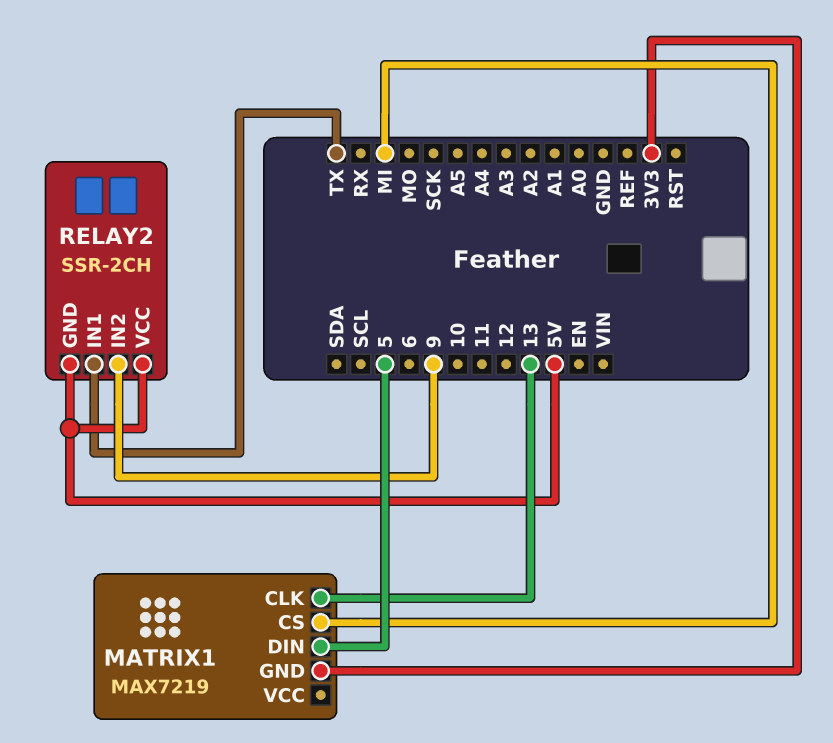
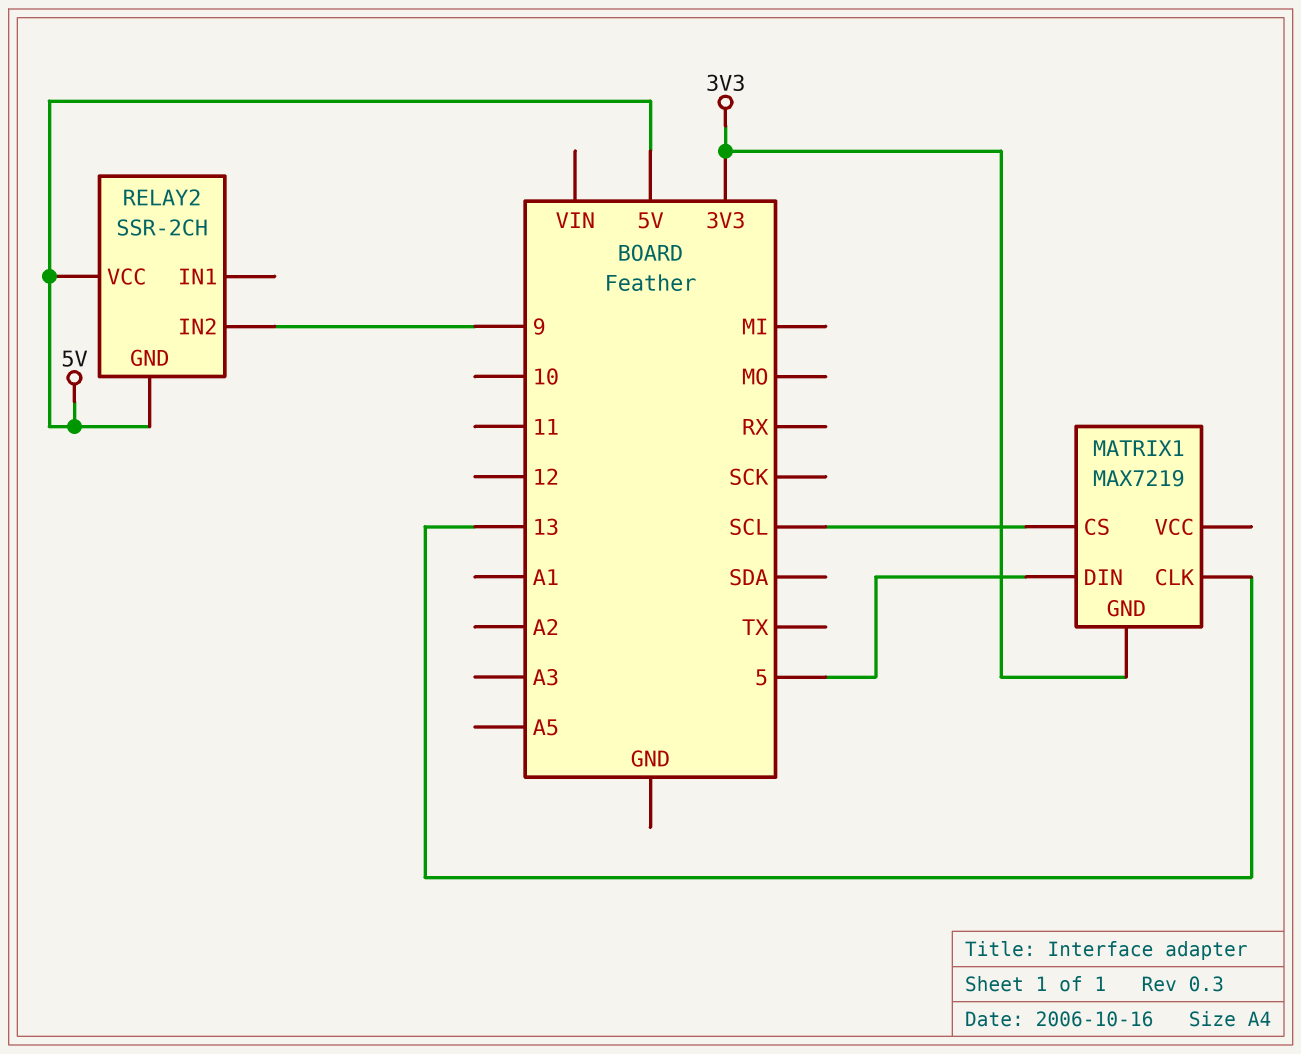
MATRIX1 pin CS: MI -> SCL
RELAY2 pin IN1: TX -> none

